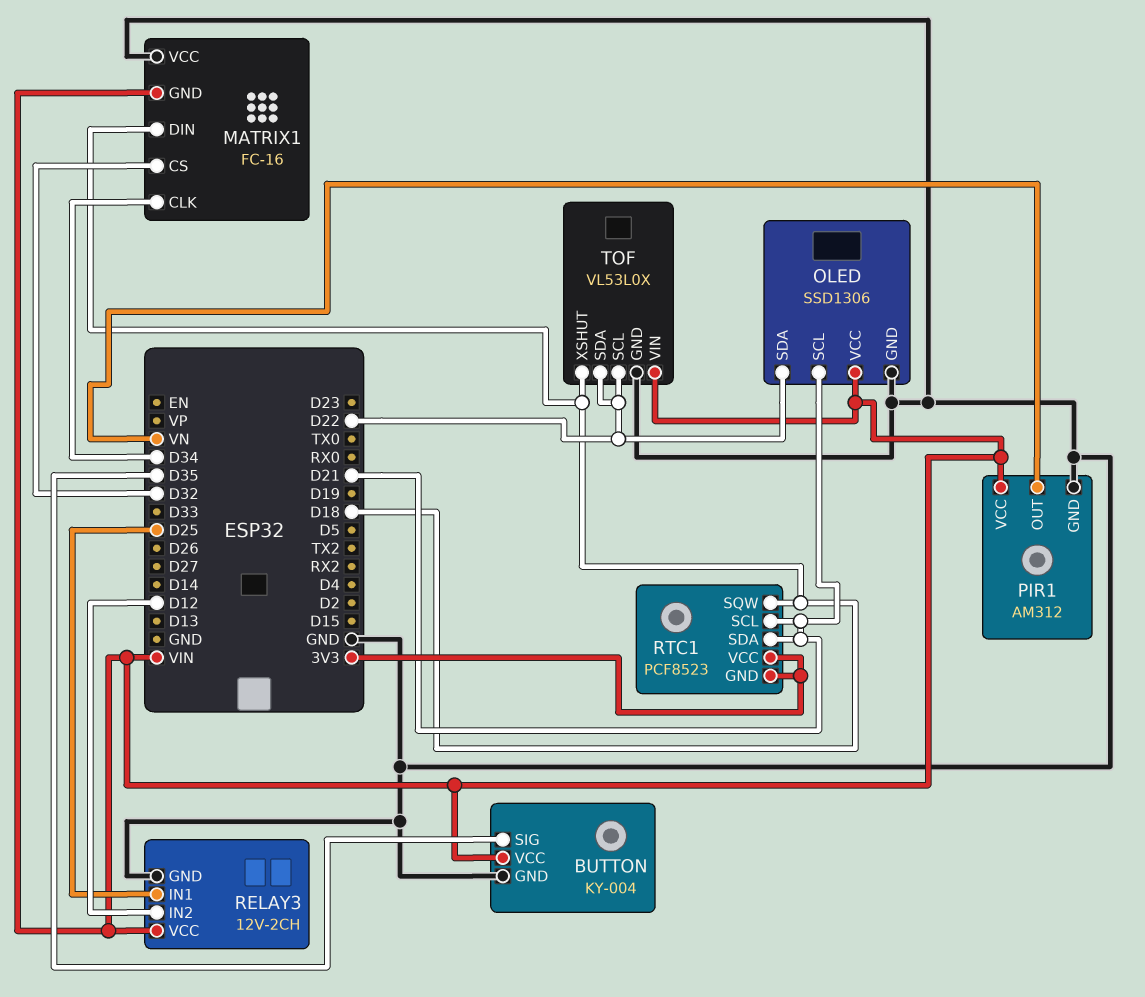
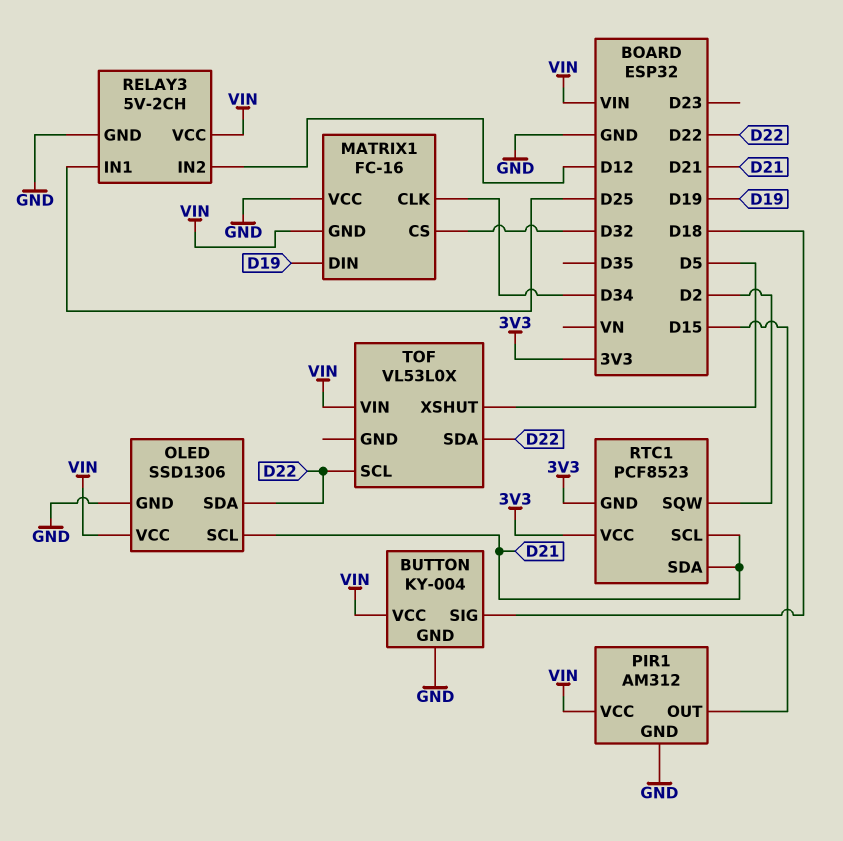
BUTTON pin SIG: D35 -> D18
MATRIX1 pin DIN: D18 -> D19
PIR1 pin OUT: VN -> D15
RELAY3: 12V-2CH -> 5V-2CH
RTC1 pin SQW: D18 -> D2
TOF pin GND: GND -> none
TOF pin XSHUT: D18 -> D5

